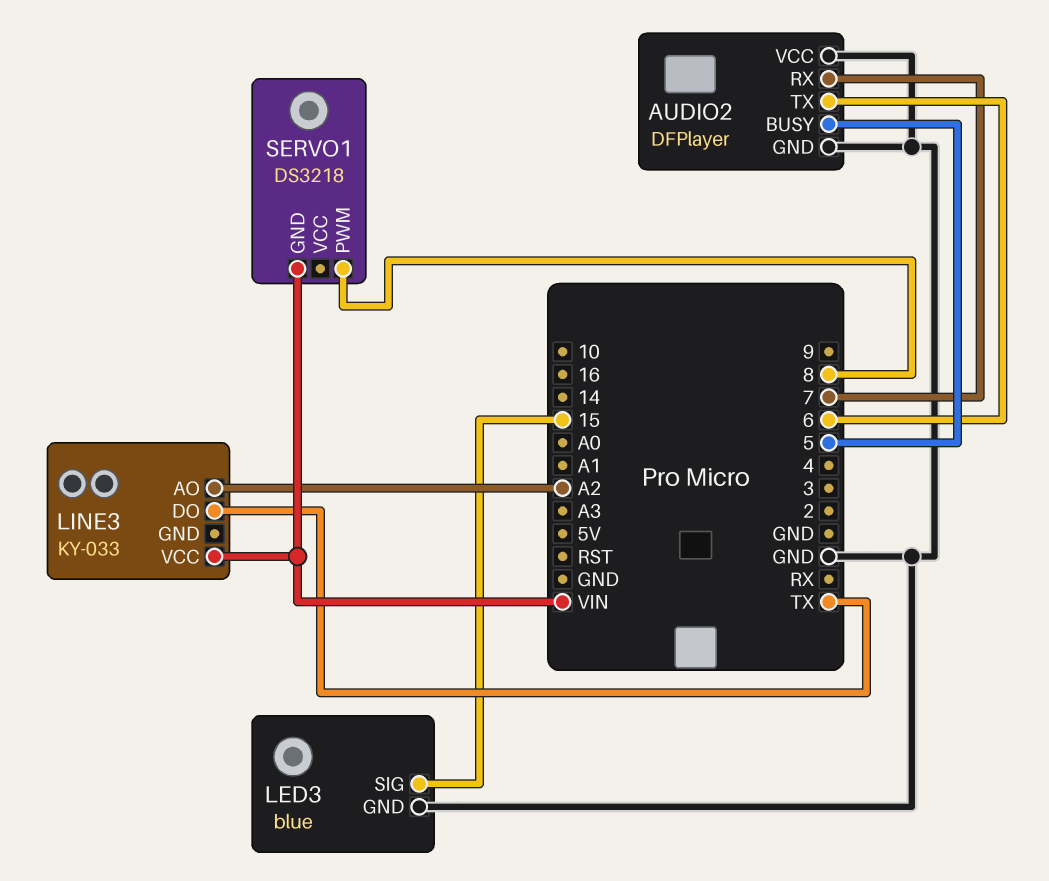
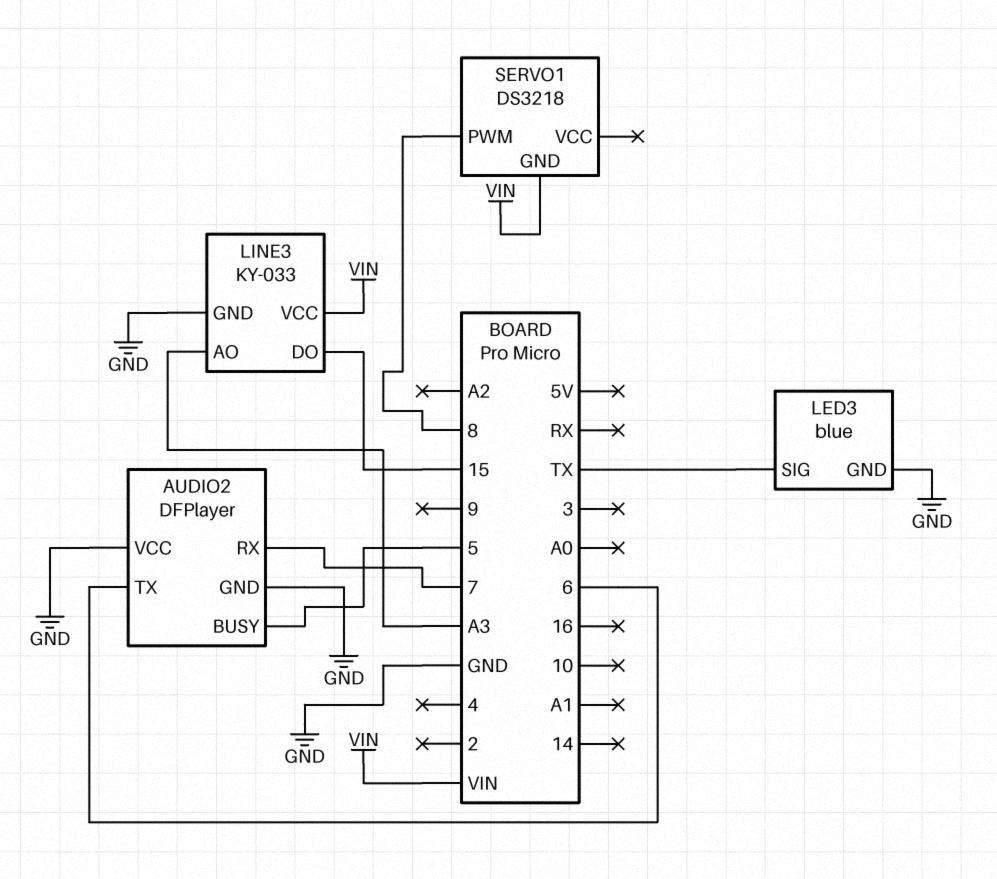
LED3 pin SIG: 15 -> TX
LINE3 pin AO: A2 -> A3
LINE3 pin DO: TX -> 15
LINE3 pin GND: none -> GND

